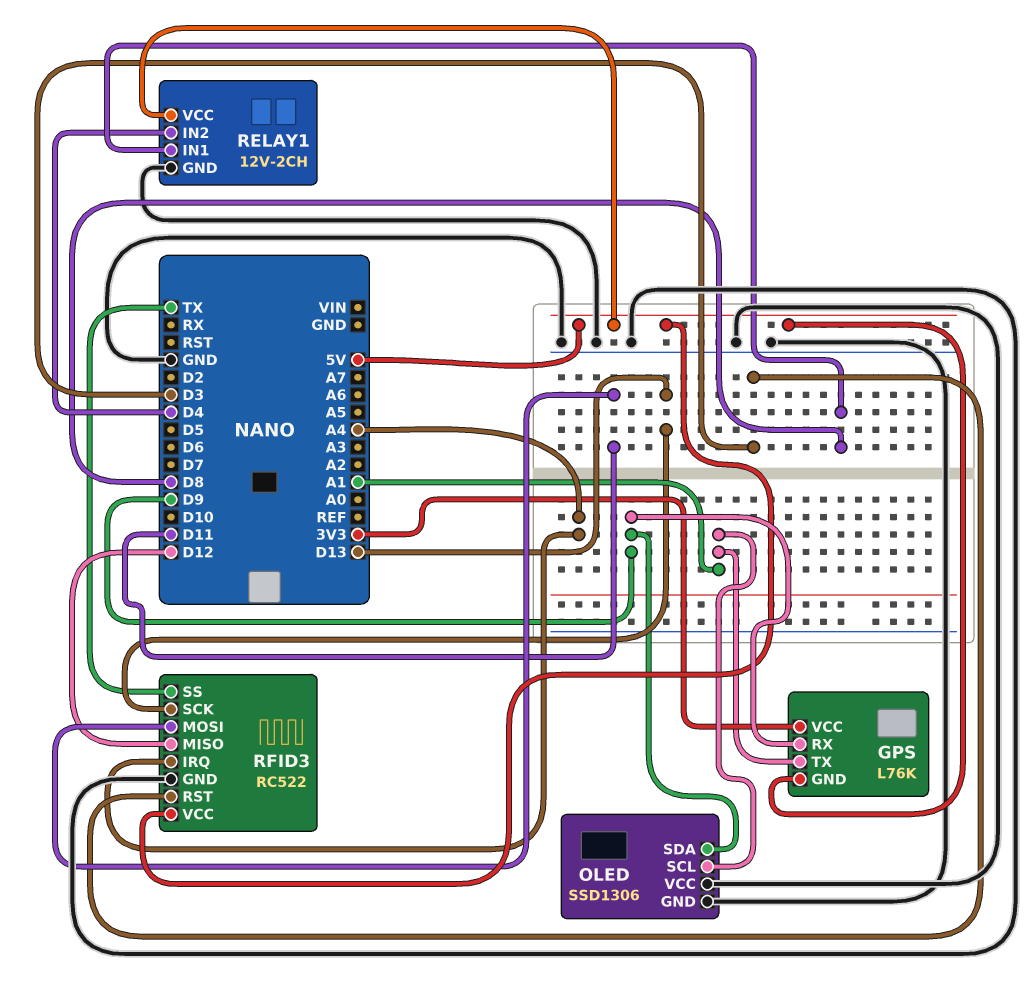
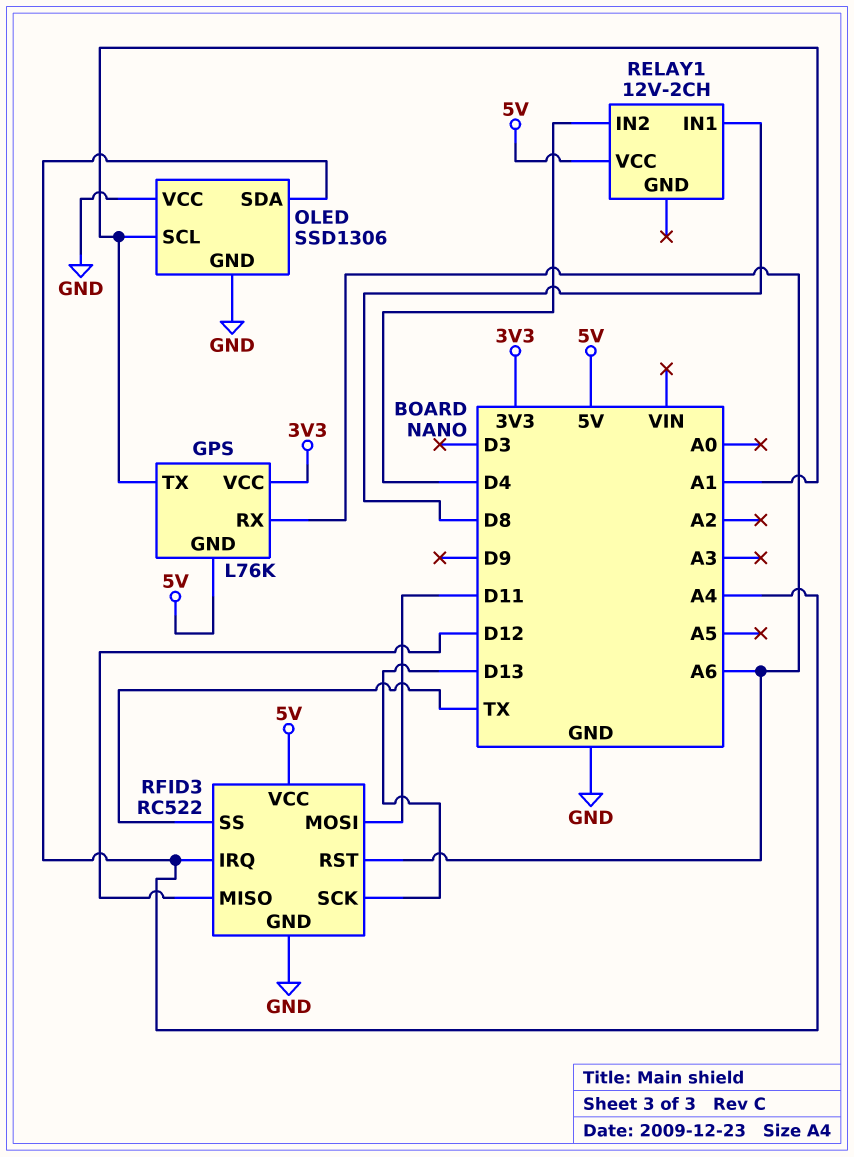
GPS pin RX: D9 -> A6
OLED pin SDA: D9 -> A4
RELAY1 pin GND: GND -> none
RFID3 pin RST: D3 -> A6

